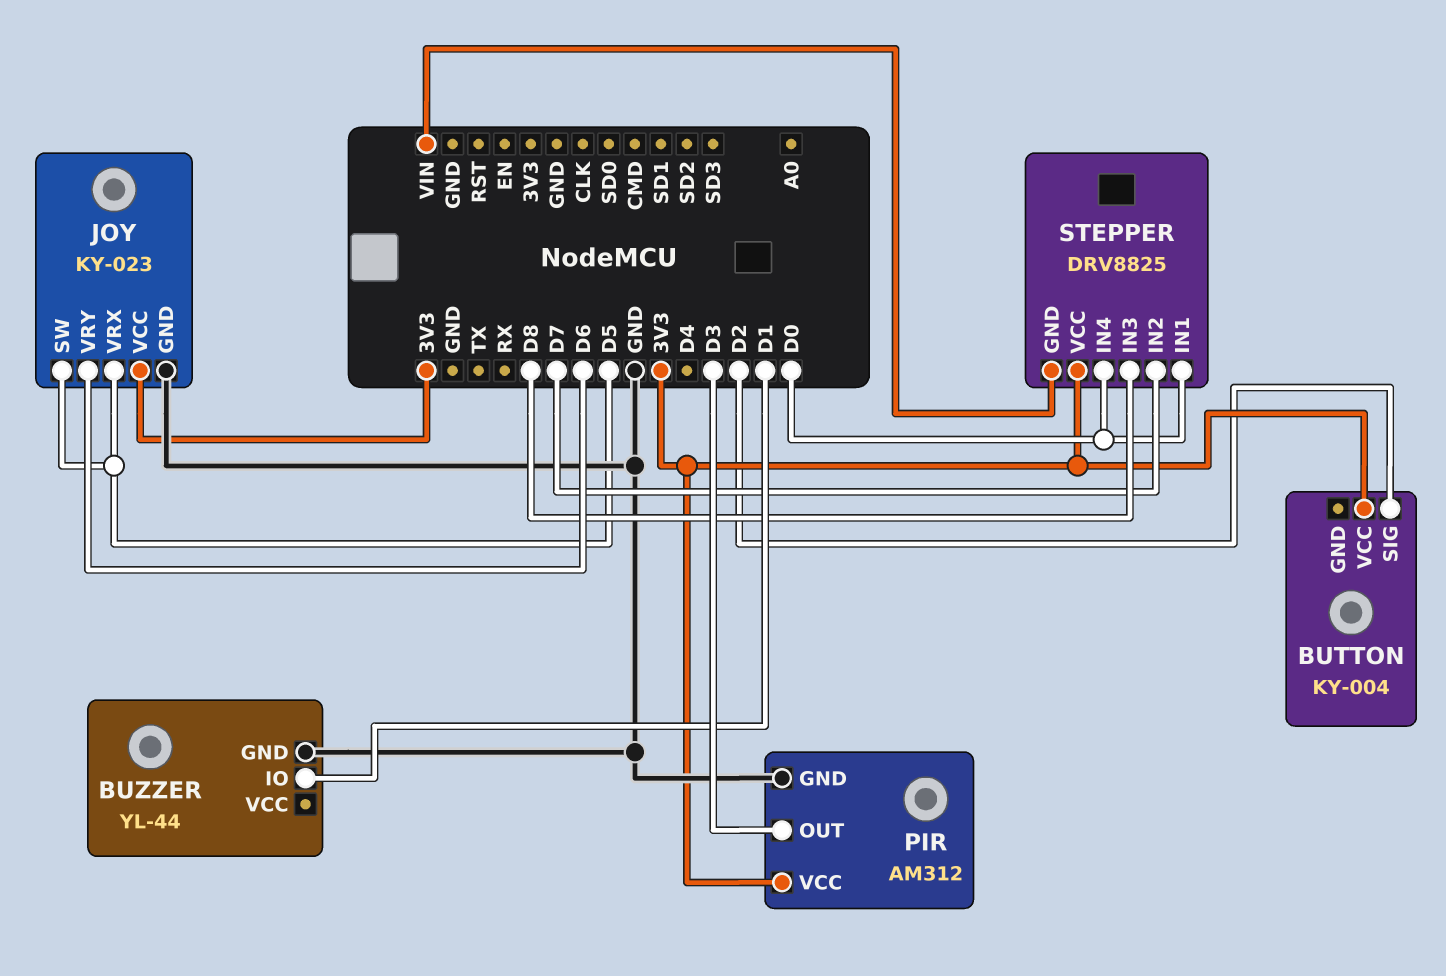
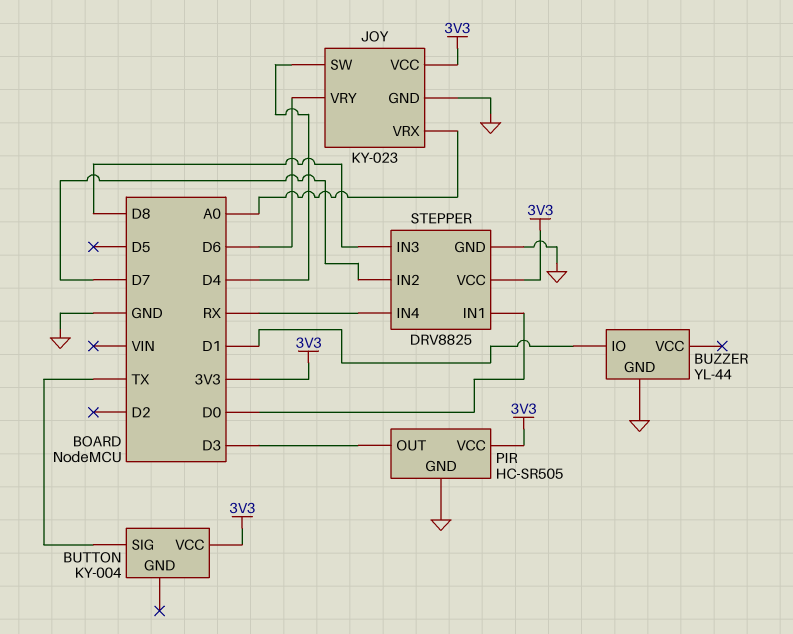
BUTTON pin SIG: D2 -> TX
JOY pin SW: D5 -> D4
JOY pin VRX: D5 -> A0
PIR: AM312 -> HC-SR505
STEPPER pin GND: VIN -> GND
STEPPER pin IN4: D0 -> RX

